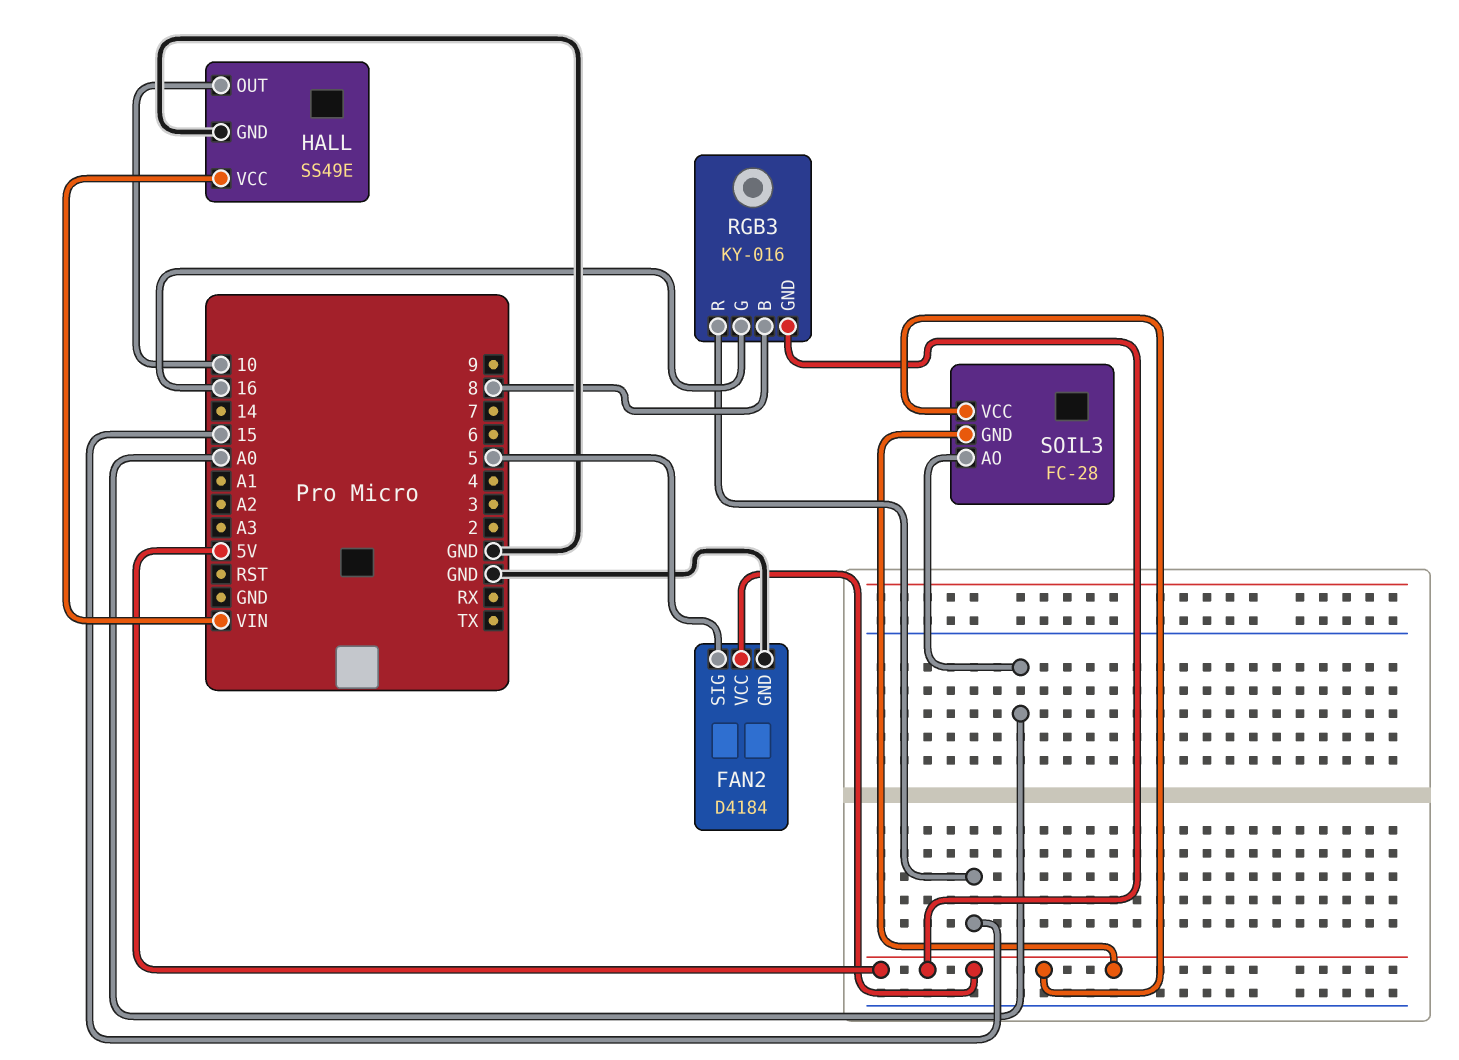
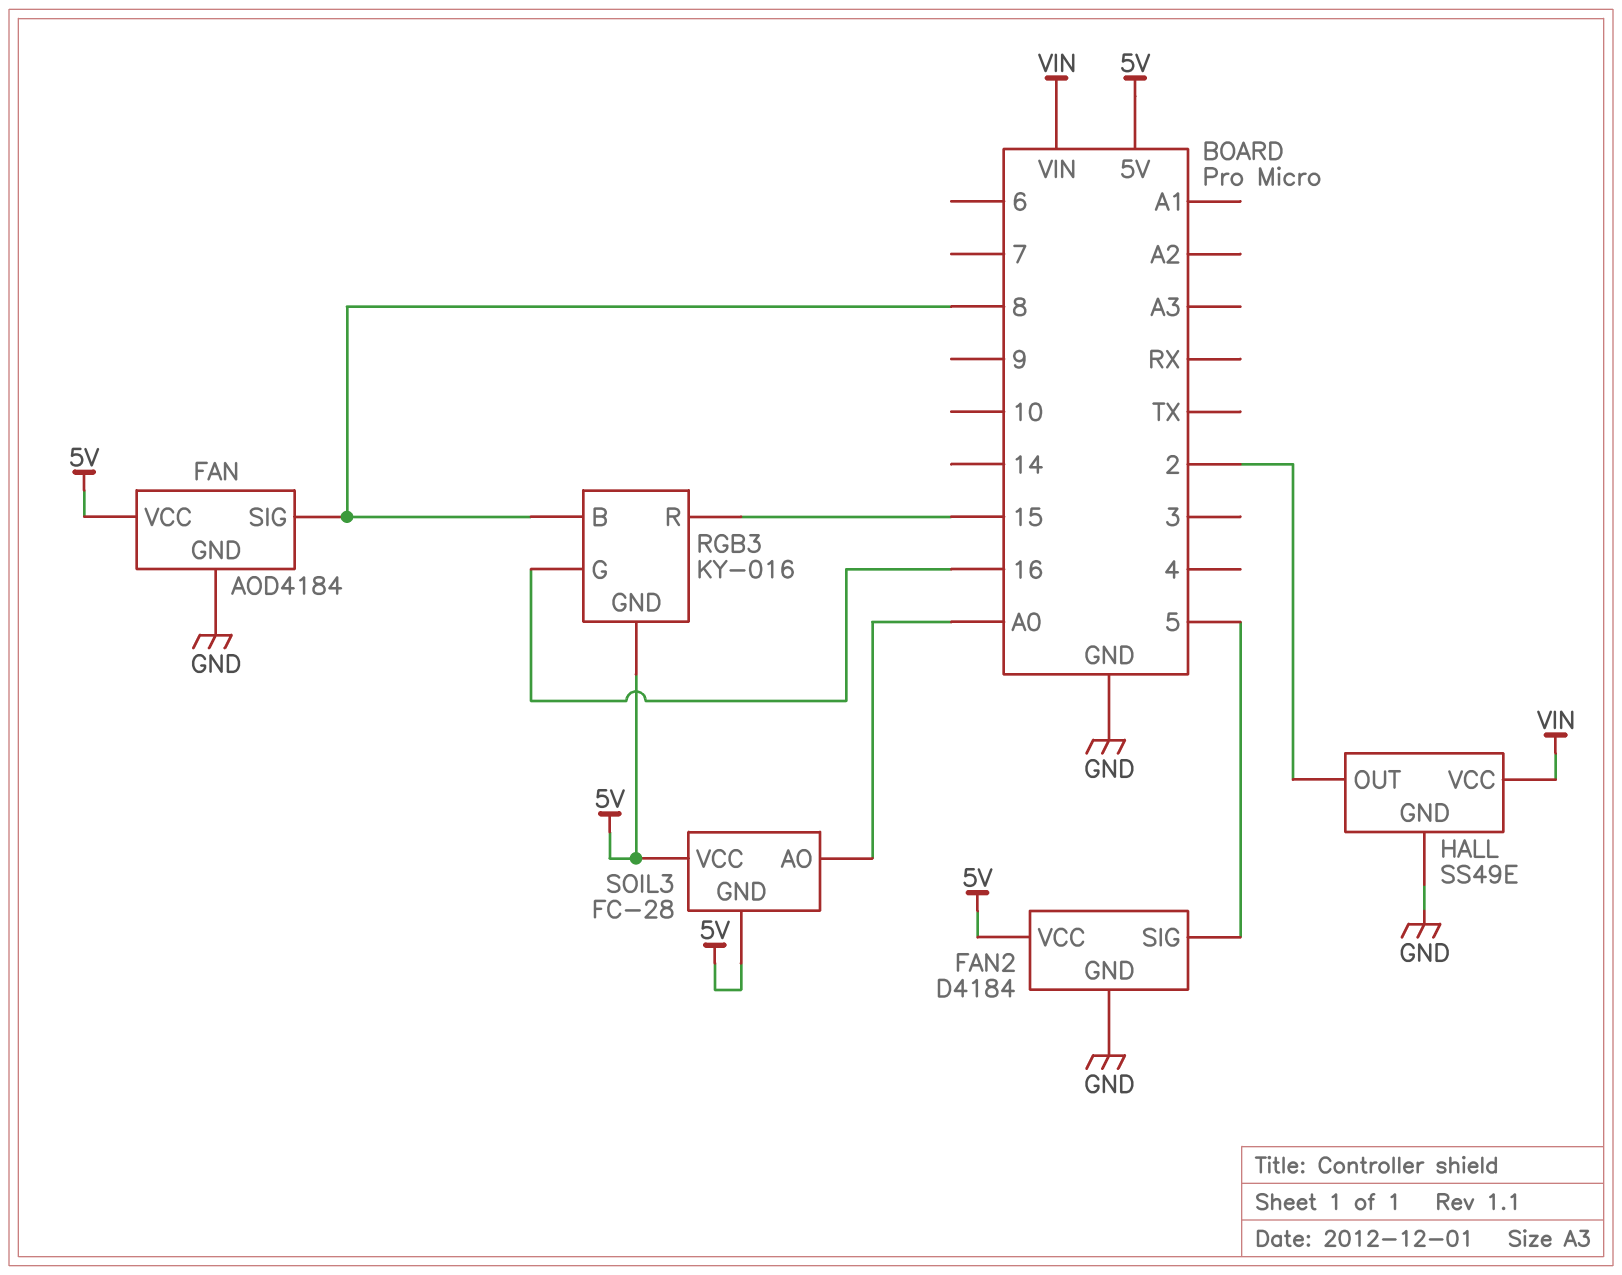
FAN: none -> AOD4184
FAN pin GND: none -> GND
FAN pin SIG: none -> 8
FAN pin VCC: none -> 5V
HALL pin OUT: 10 -> 2

